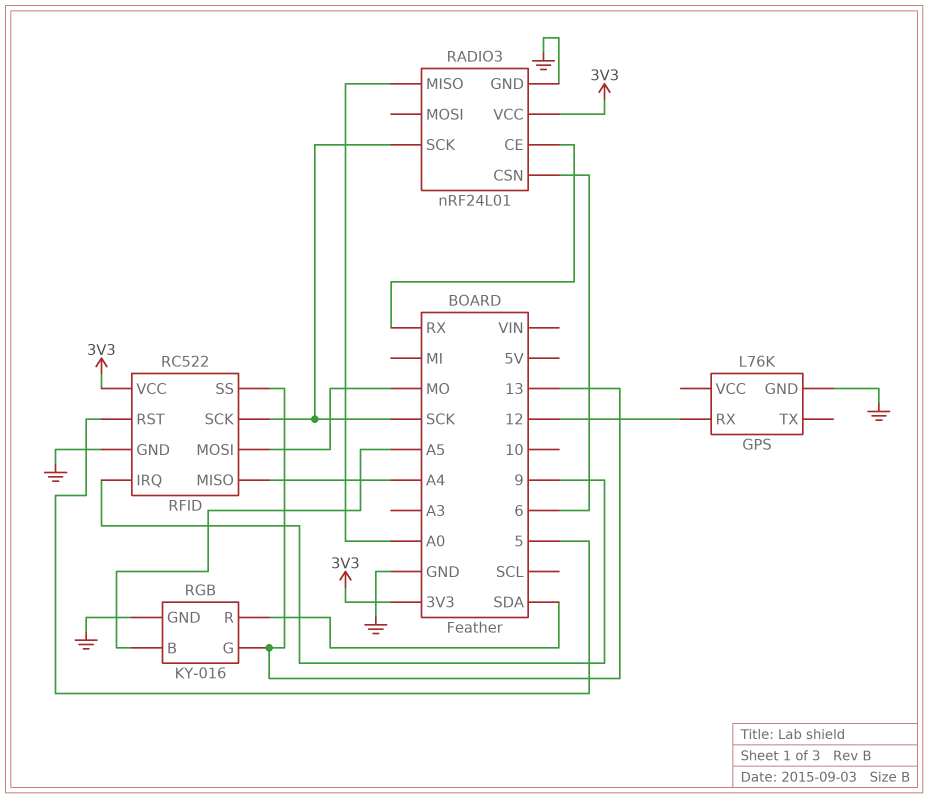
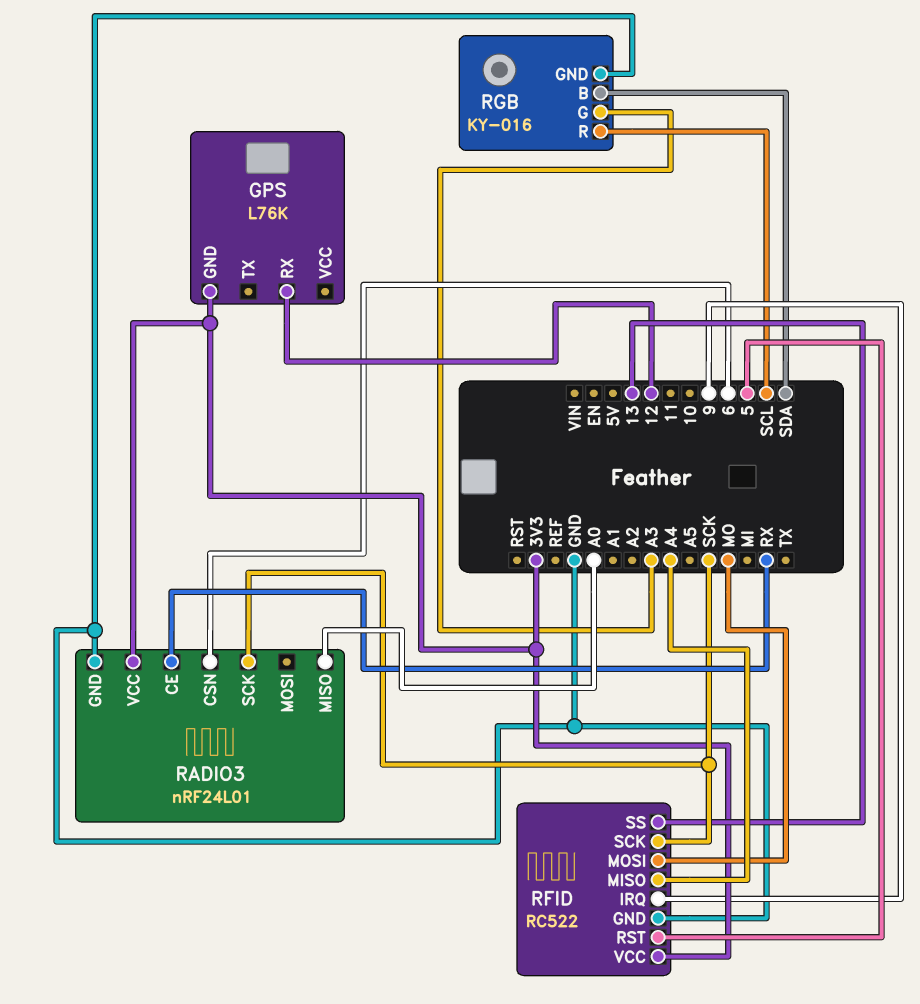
GPS pin GND: GND -> 3V3
RGB pin B: A5 -> SDA
RGB pin G: 13 -> A3
RGB pin R: SDA -> SCL

